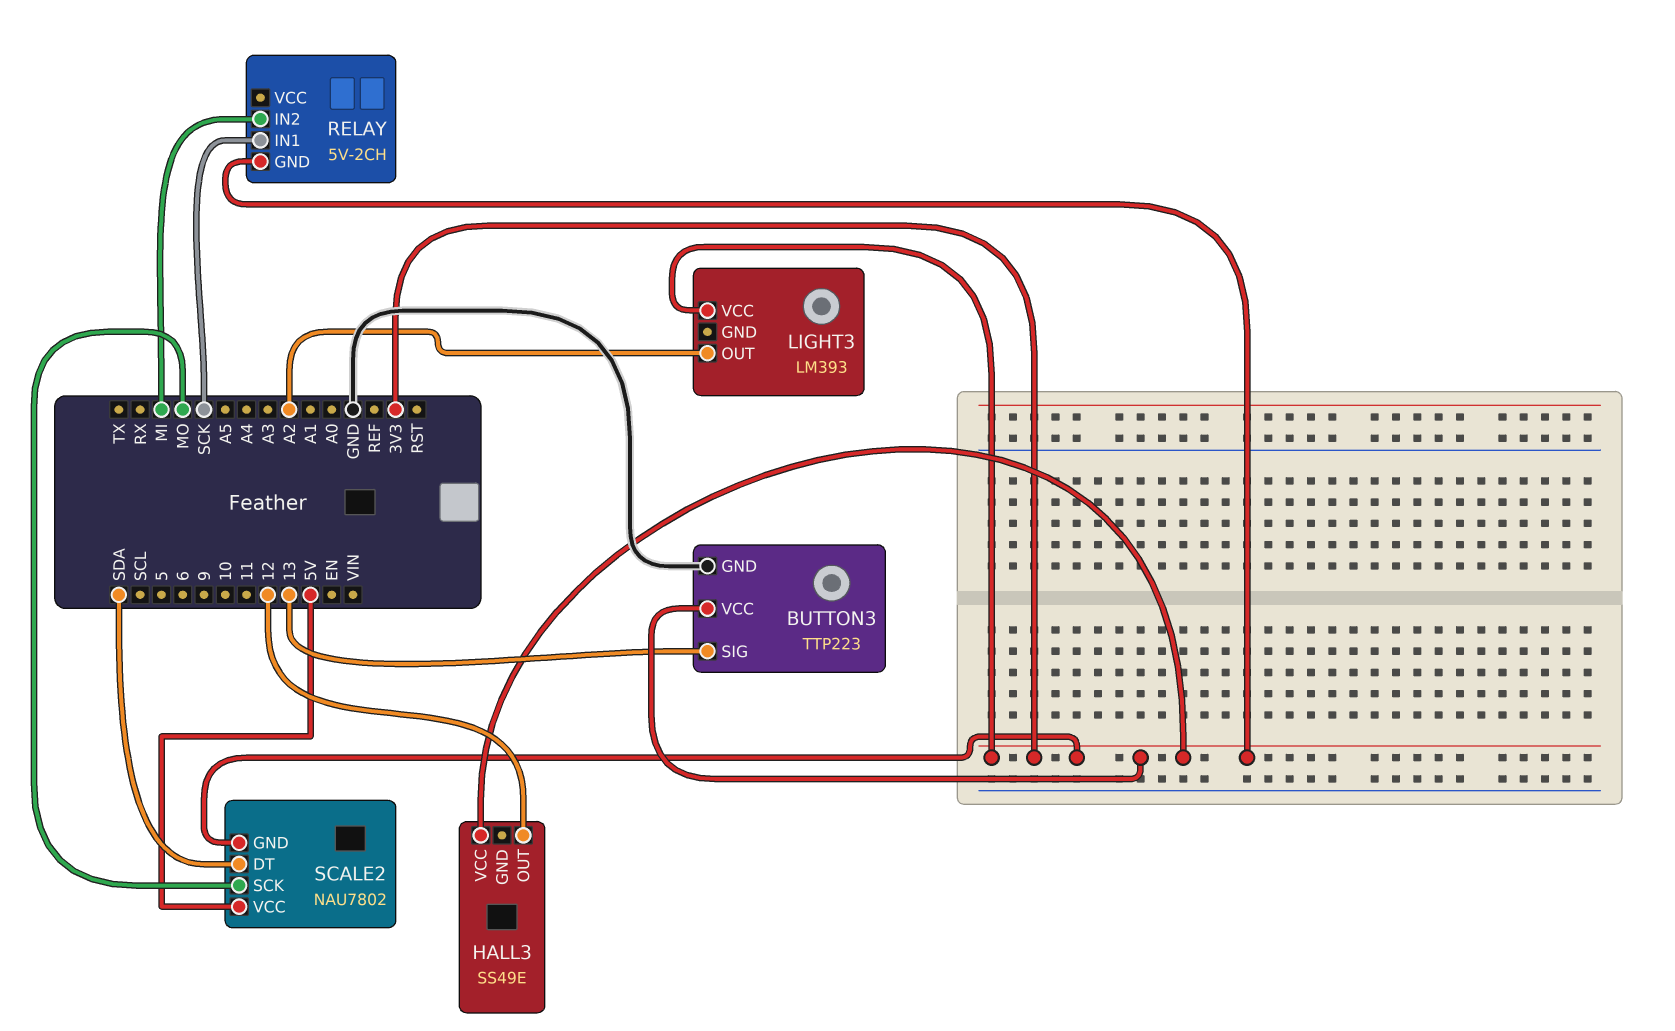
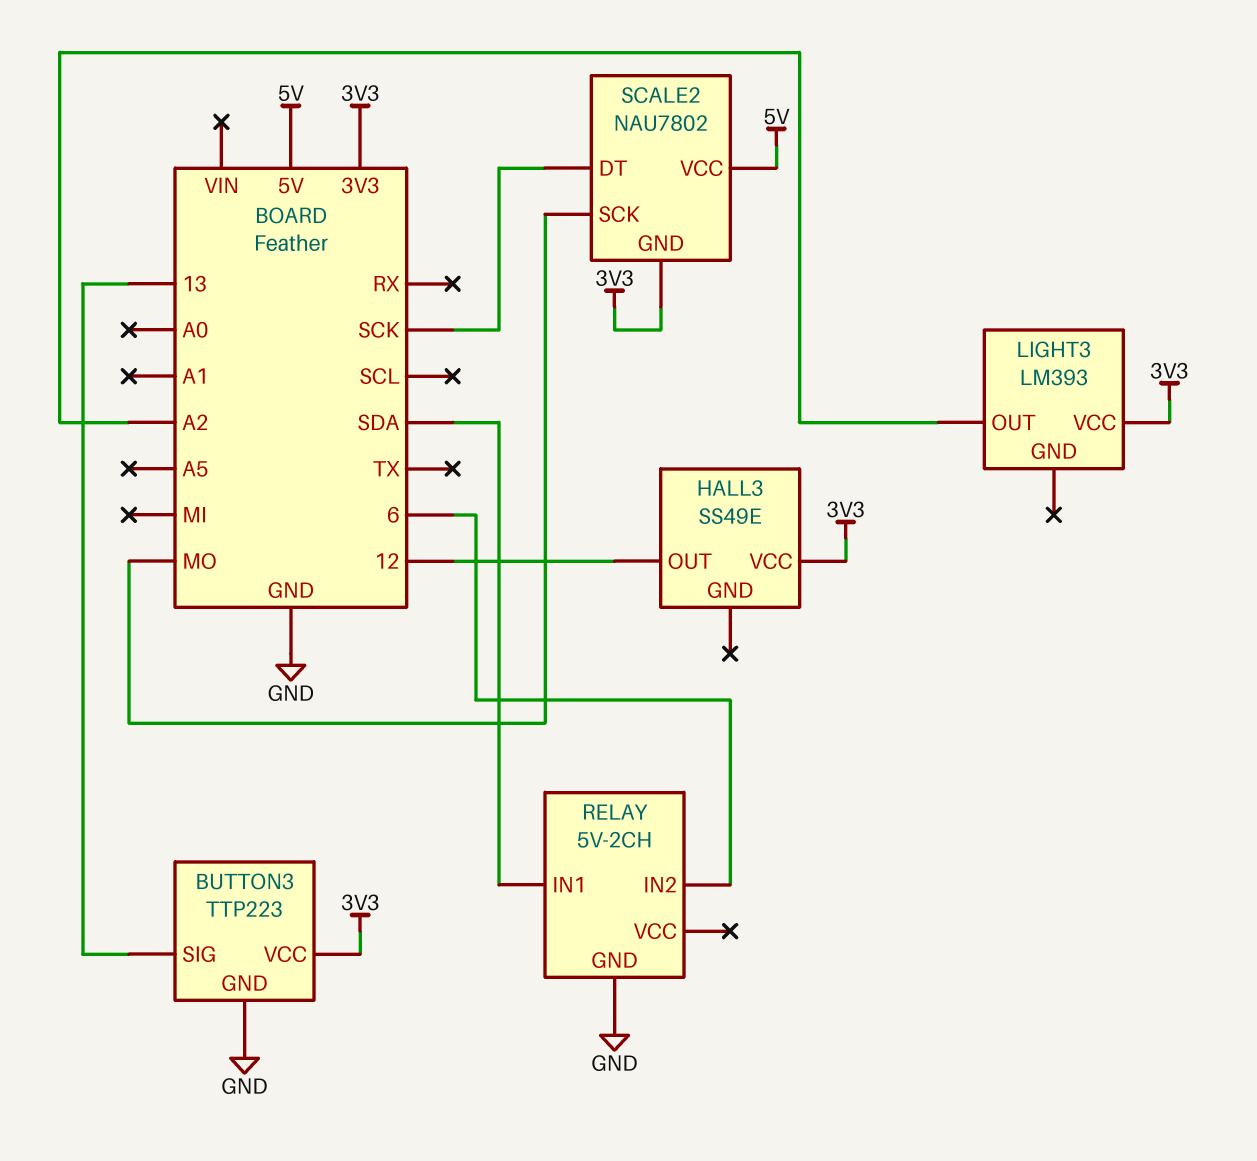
RELAY pin GND: 3V3 -> GND
RELAY pin IN1: SCK -> SDA
RELAY pin IN2: MI -> 6
SCALE2 pin DT: SDA -> SCK

